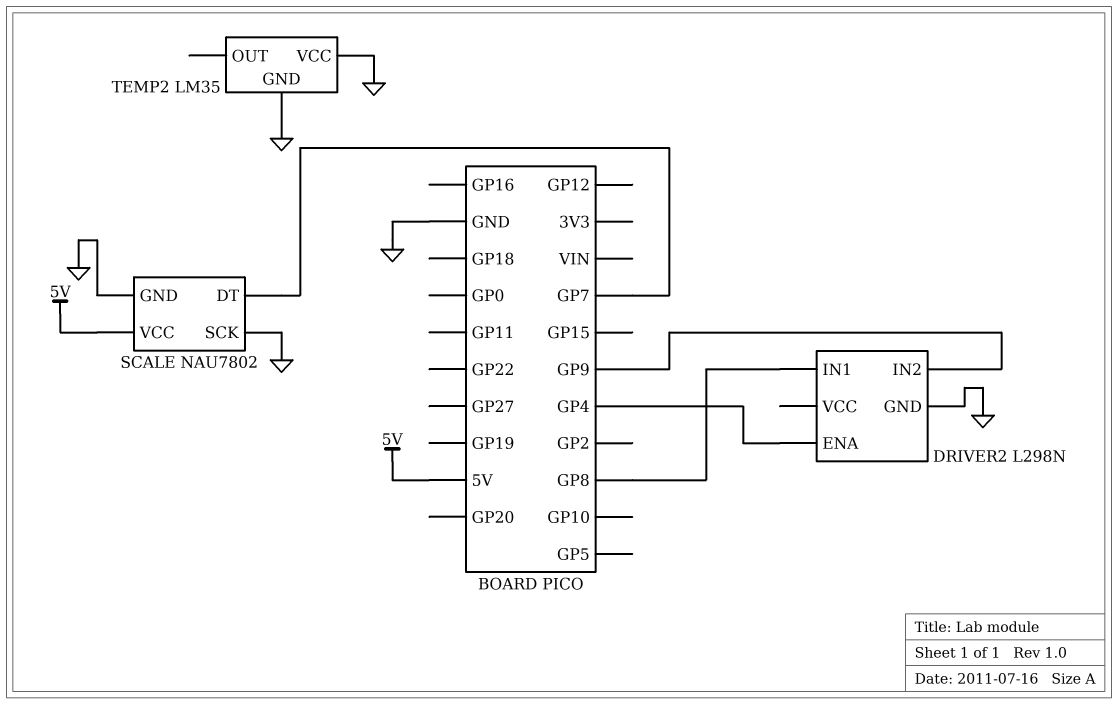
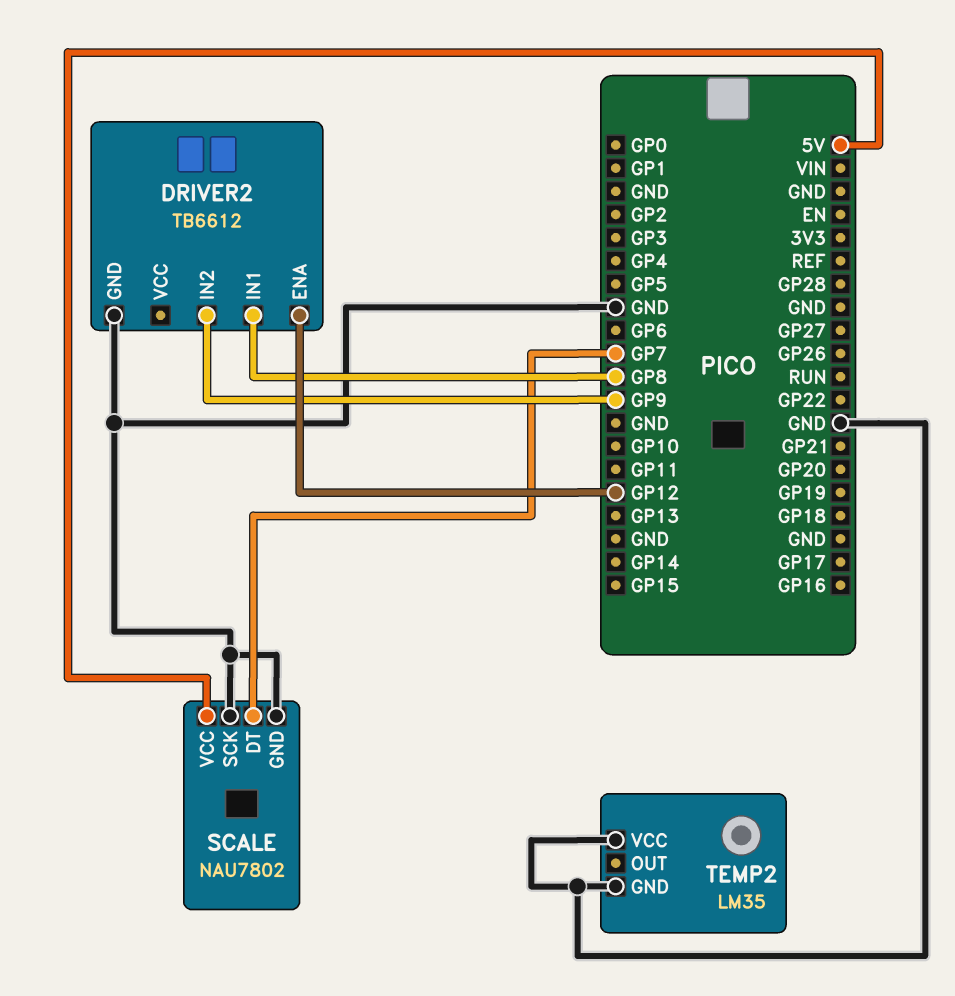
DRIVER2: L298N -> TB6612
DRIVER2 pin ENA: GP4 -> GP12

